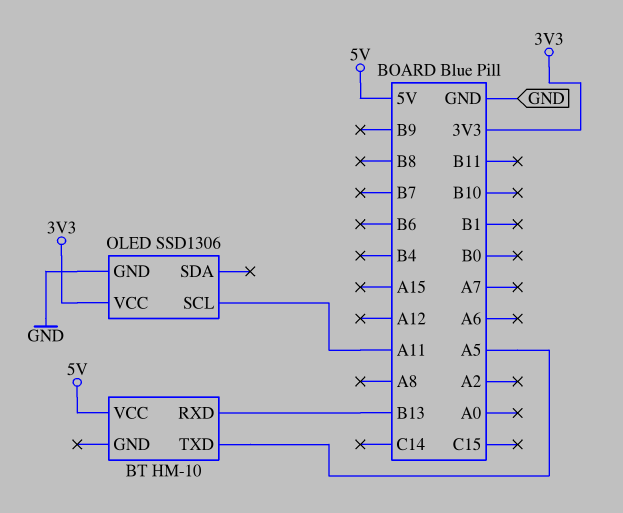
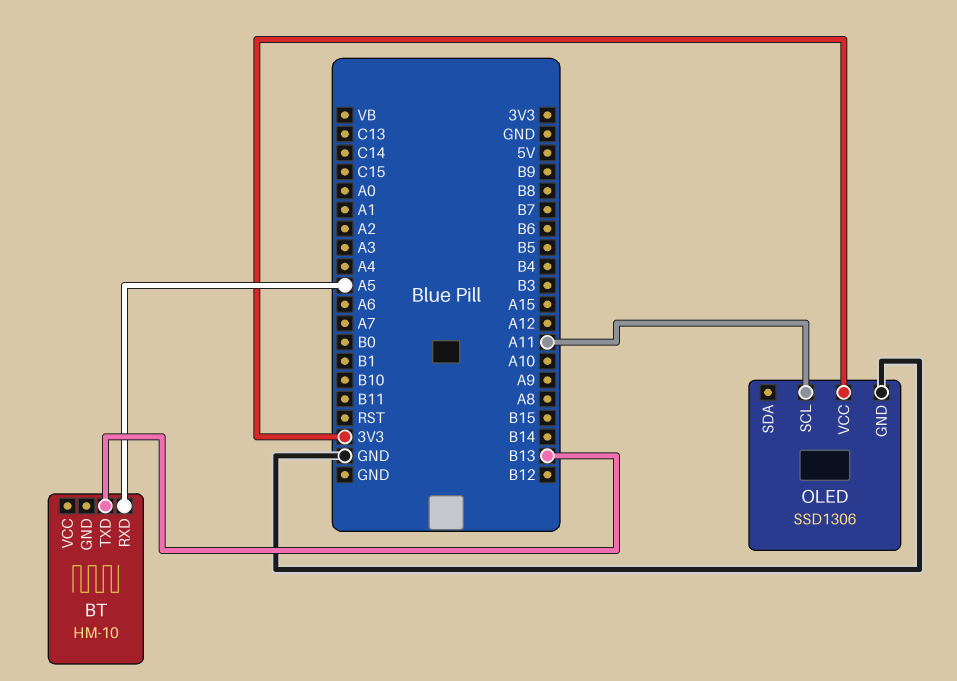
BT pin RXD: B13 -> A5
BT pin TXD: A5 -> B13
BT pin VCC: 5V -> none

